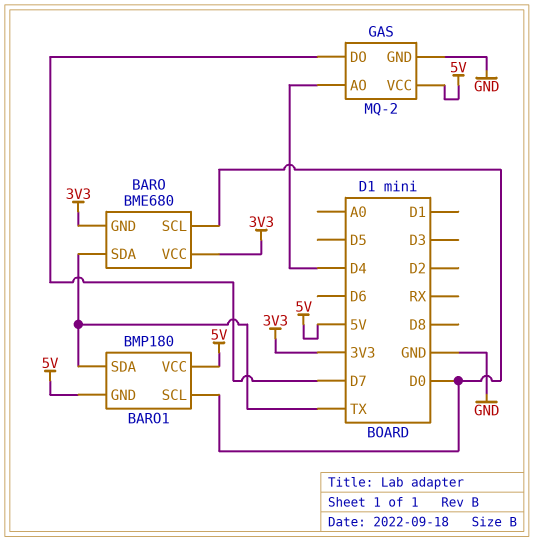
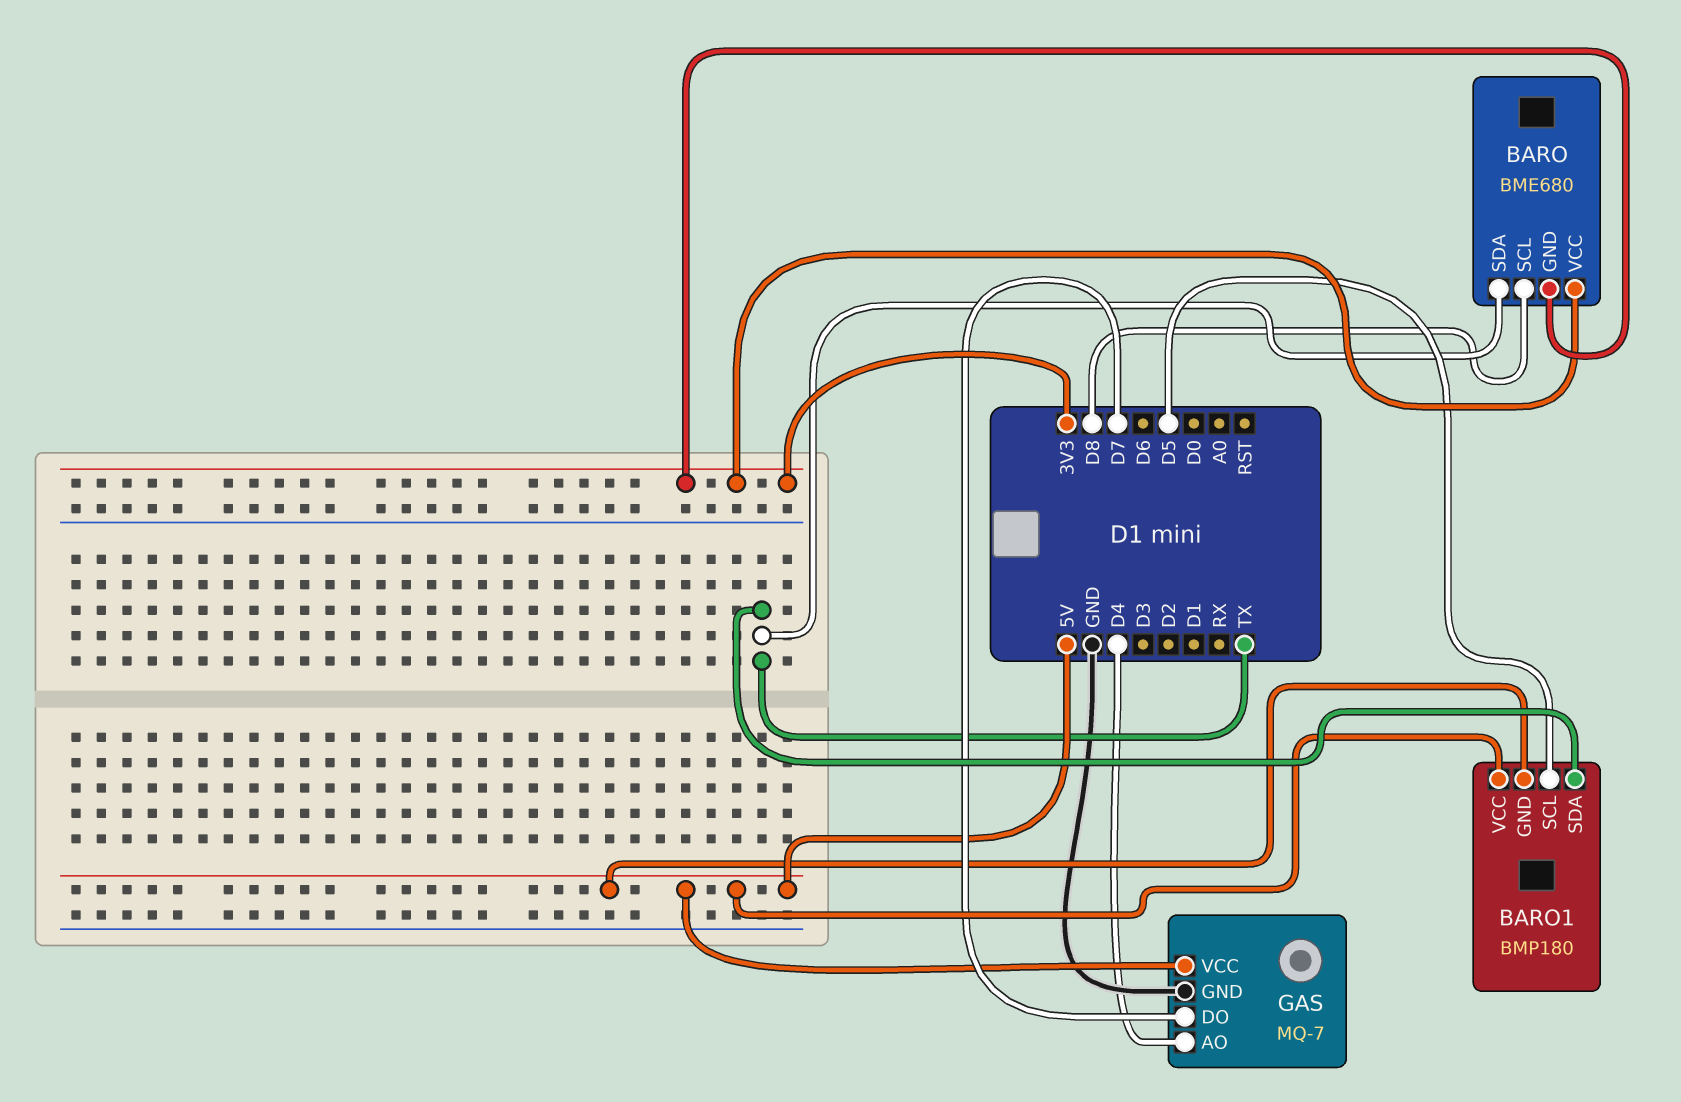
BARO pin SCL: D0 -> D8
BARO1 pin SCL: D0 -> D5
GAS: MQ-2 -> MQ-7

